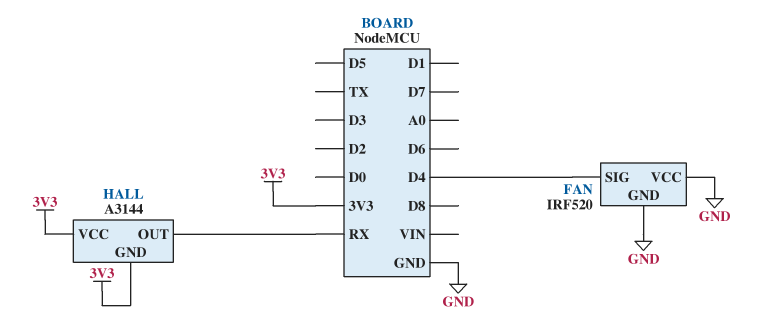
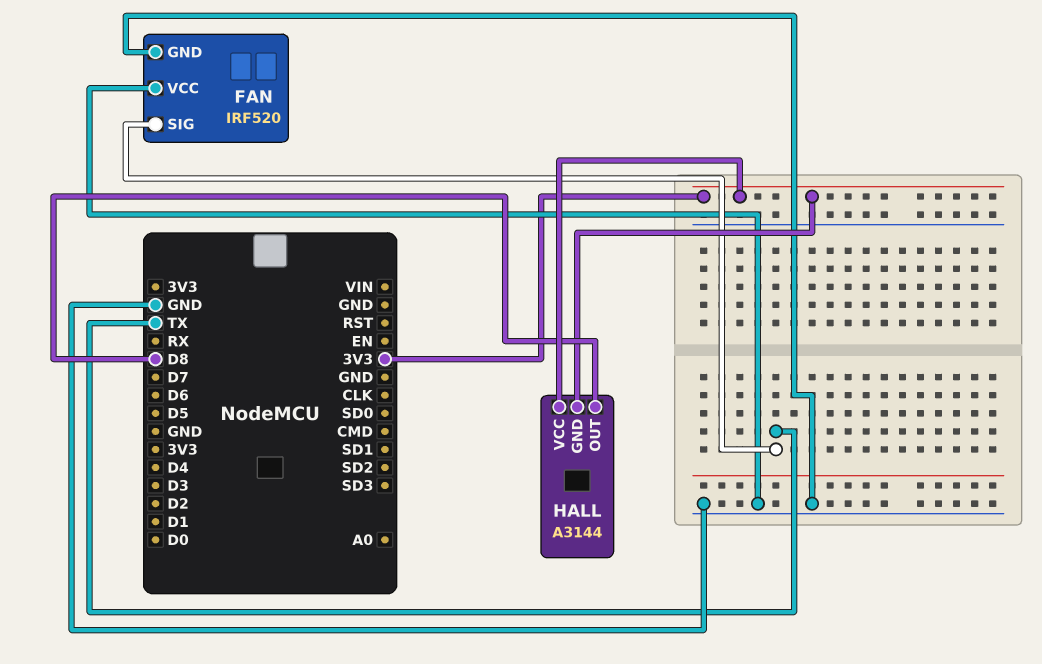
FAN pin SIG: D4 -> TX
HALL pin OUT: RX -> D8

